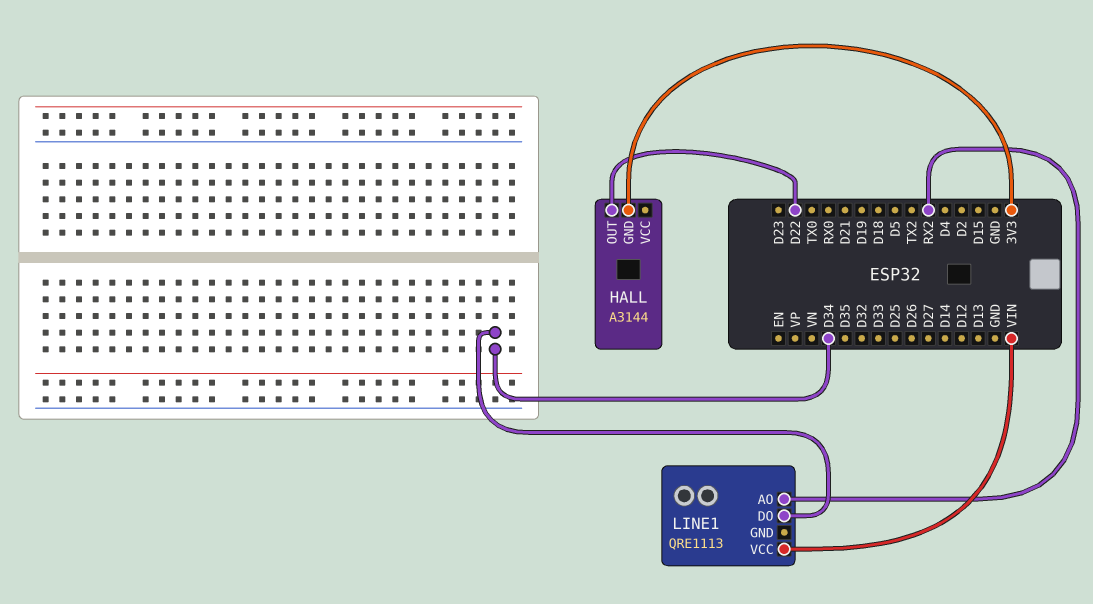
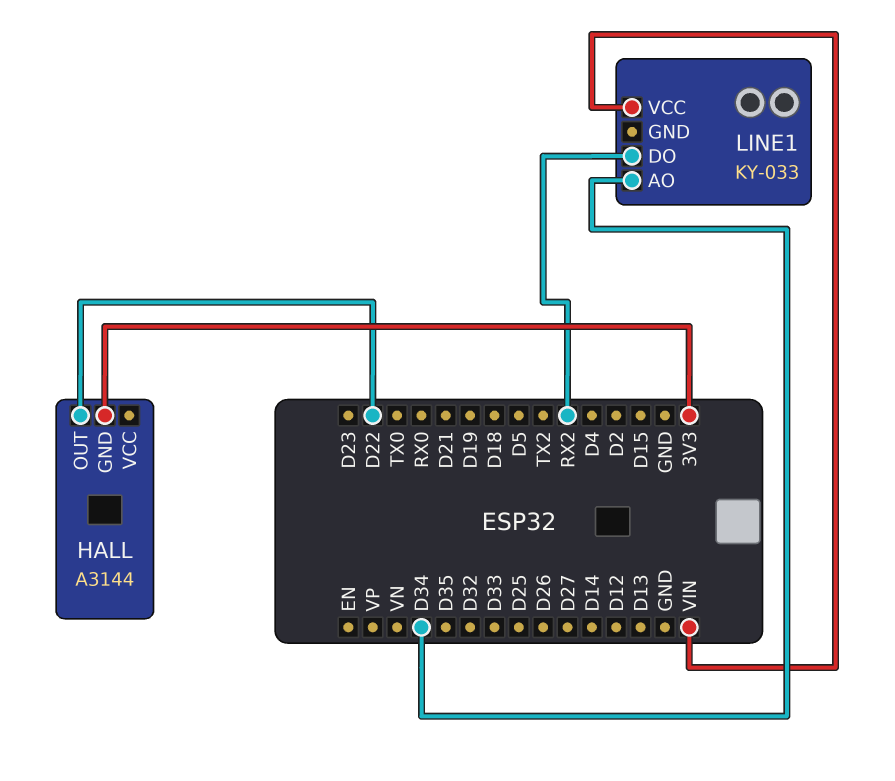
LINE1: QRE1113 -> KY-033
LINE1 pin AO: RX2 -> D34
LINE1 pin DO: D34 -> RX2

